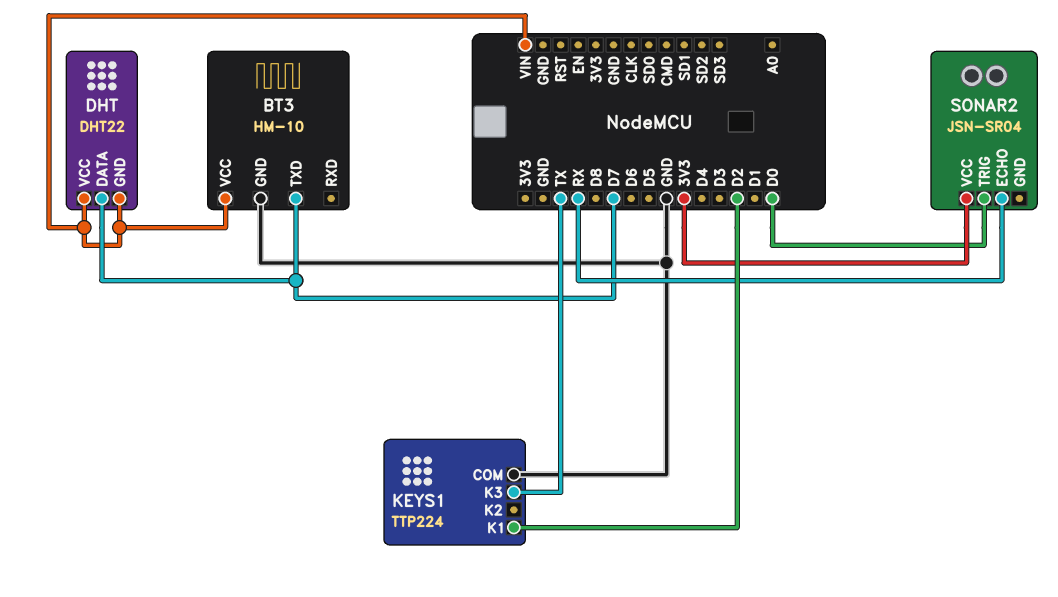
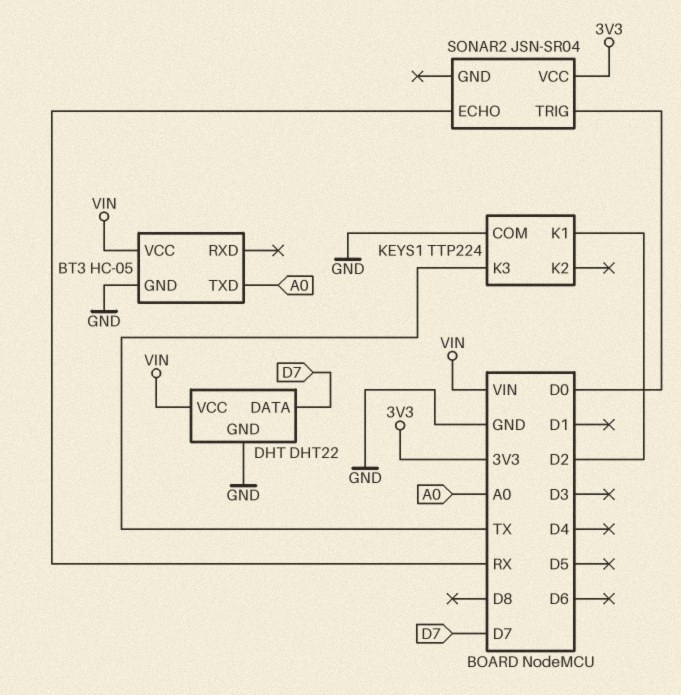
BT3: HM-10 -> HC-05
BT3 pin TXD: D7 -> A0
DHT pin GND: VIN -> GND

